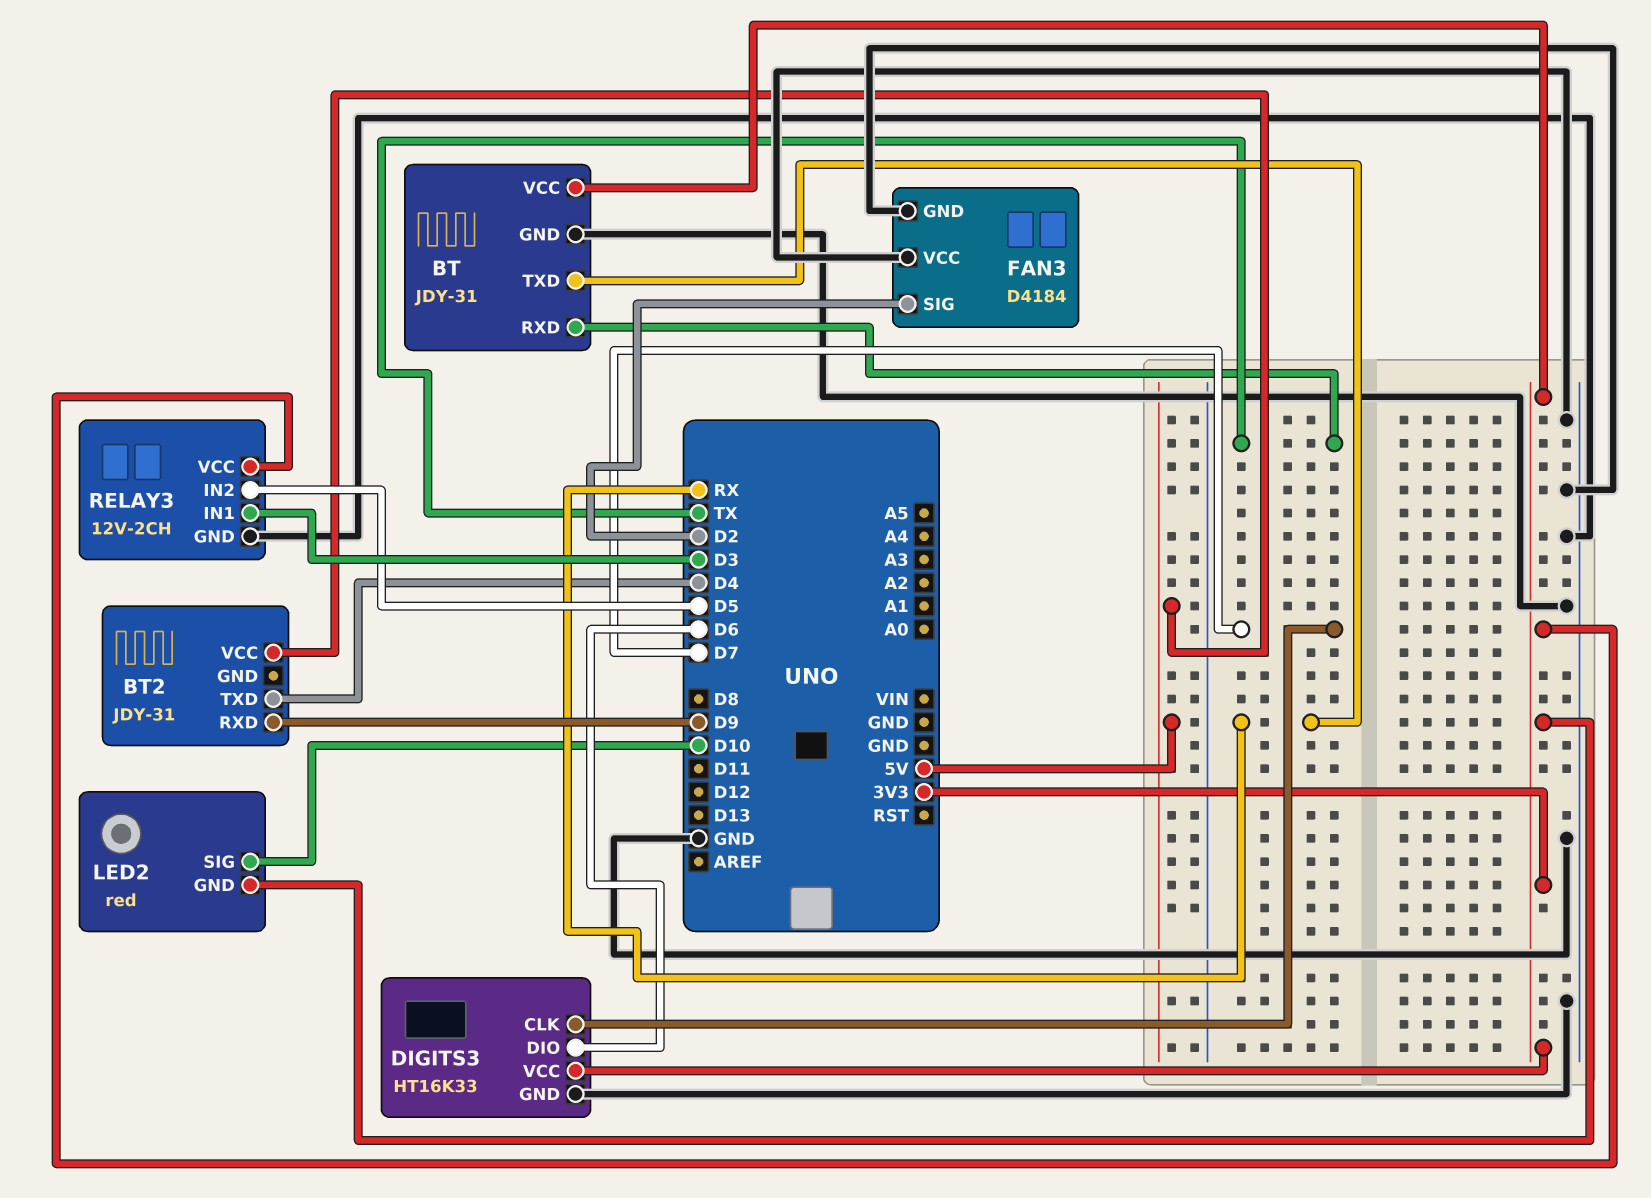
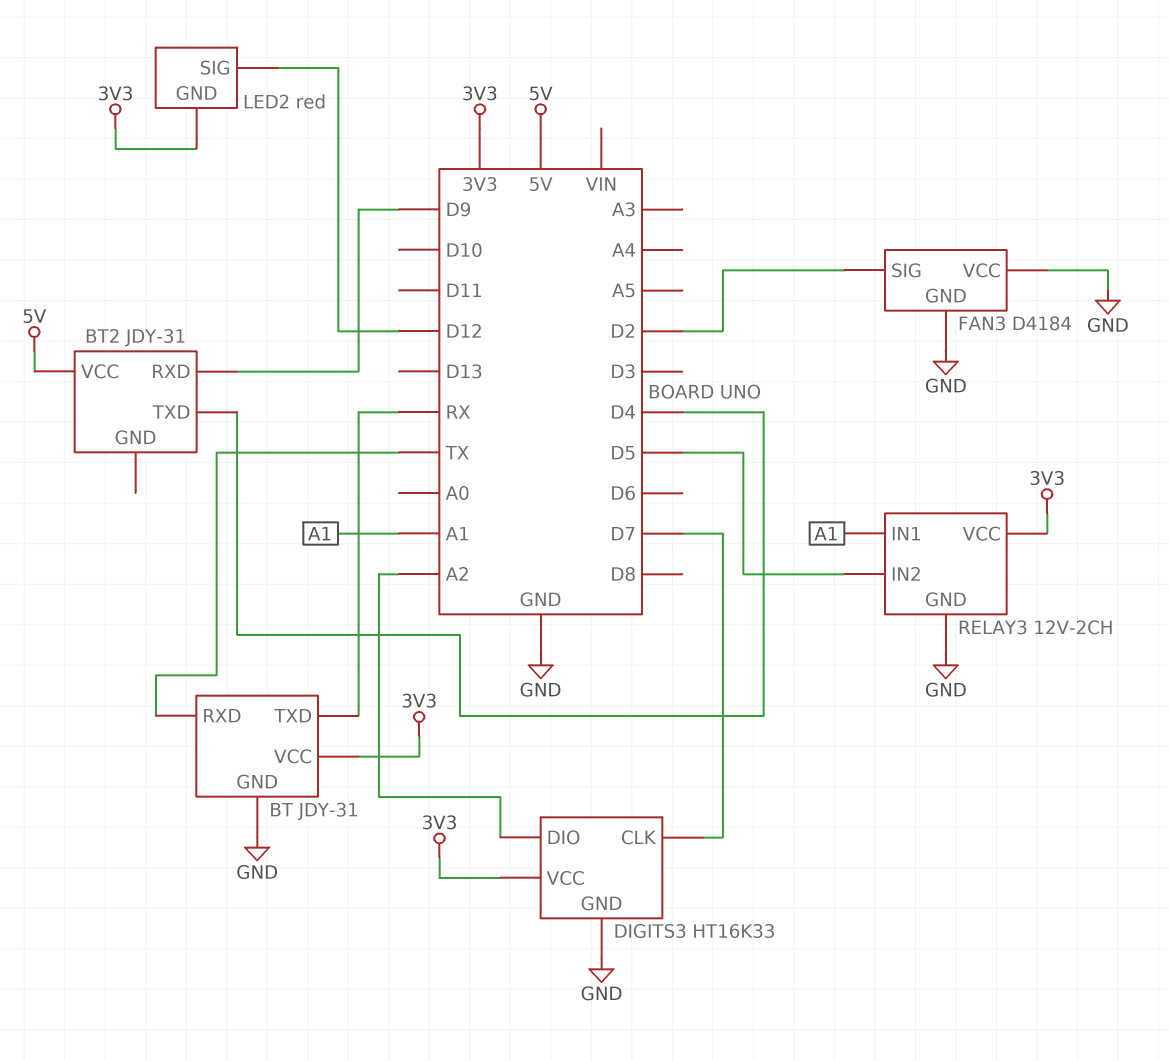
DIGITS3 pin DIO: D6 -> A2
LED2 pin SIG: D10 -> D12
RELAY3 pin IN1: D3 -> A1

